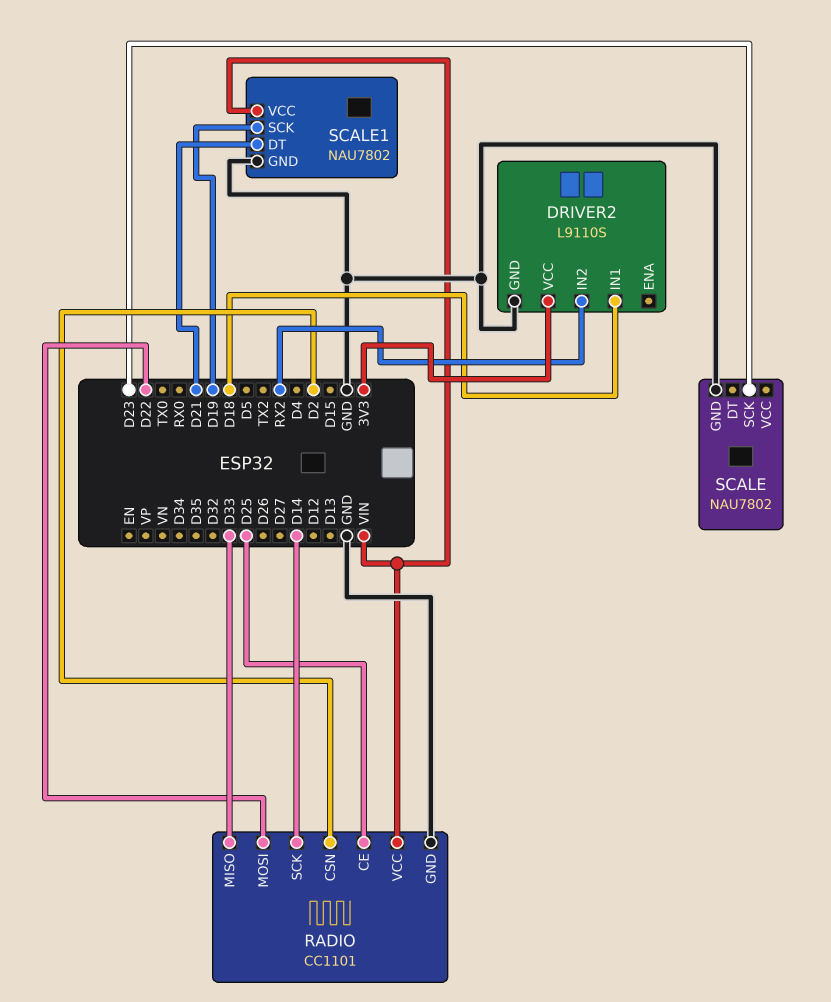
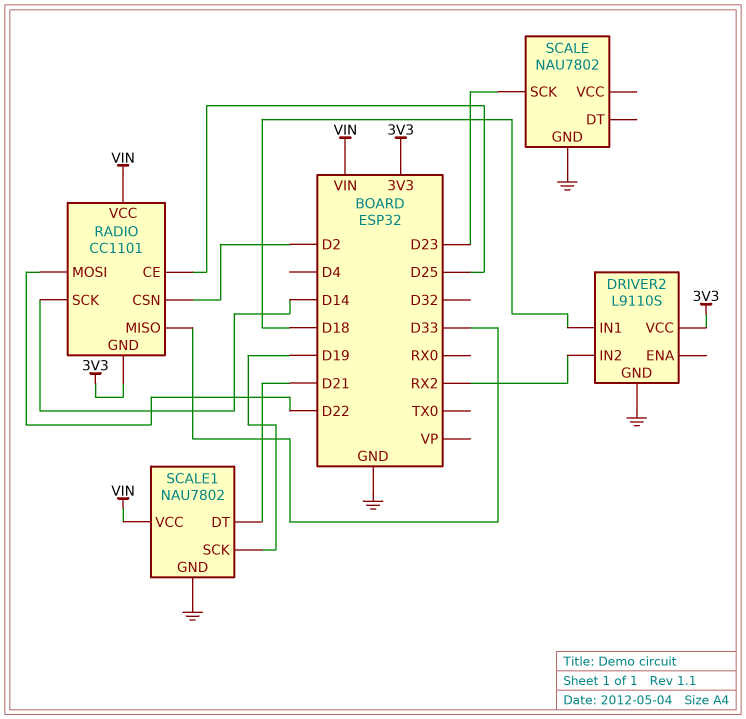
RADIO pin GND: GND -> 3V3

